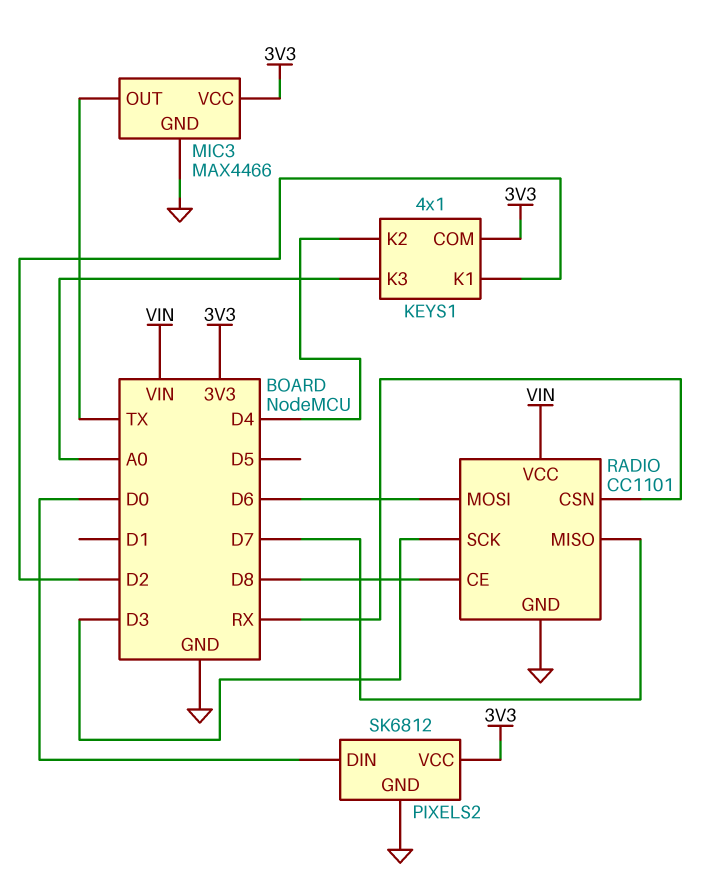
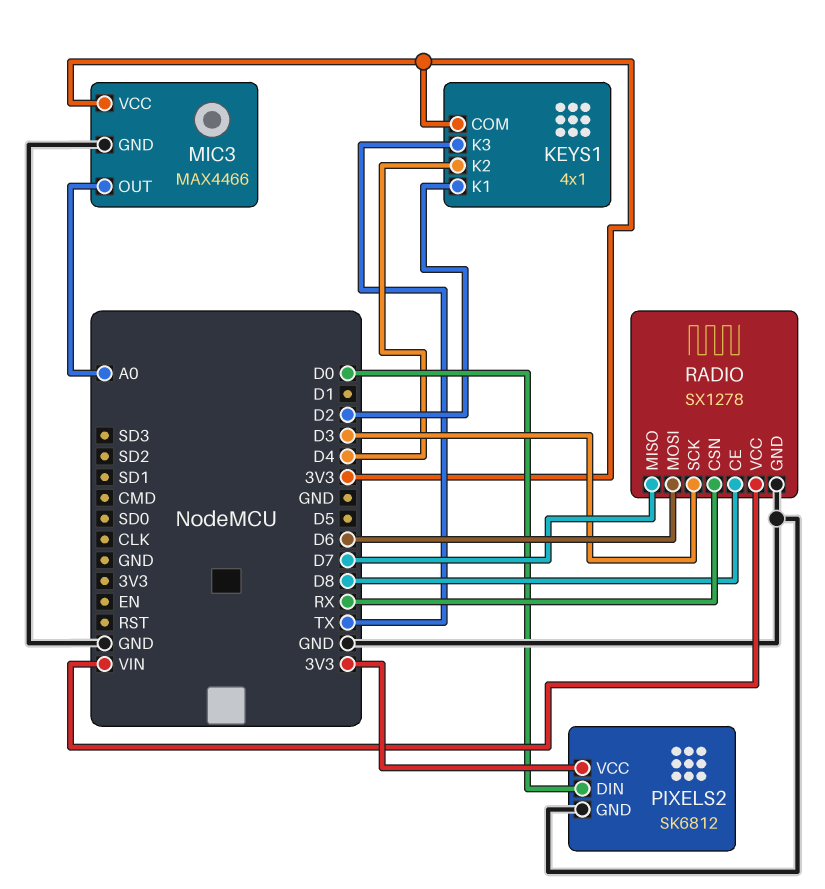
KEYS1 pin K3: A0 -> TX
MIC3 pin OUT: TX -> A0
RADIO: CC1101 -> SX1278

